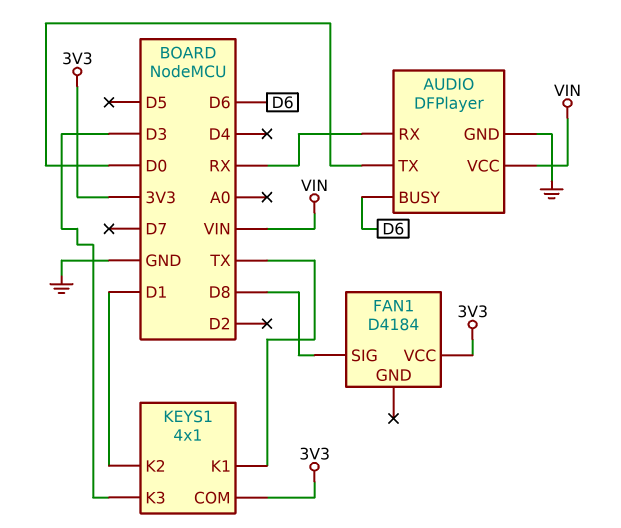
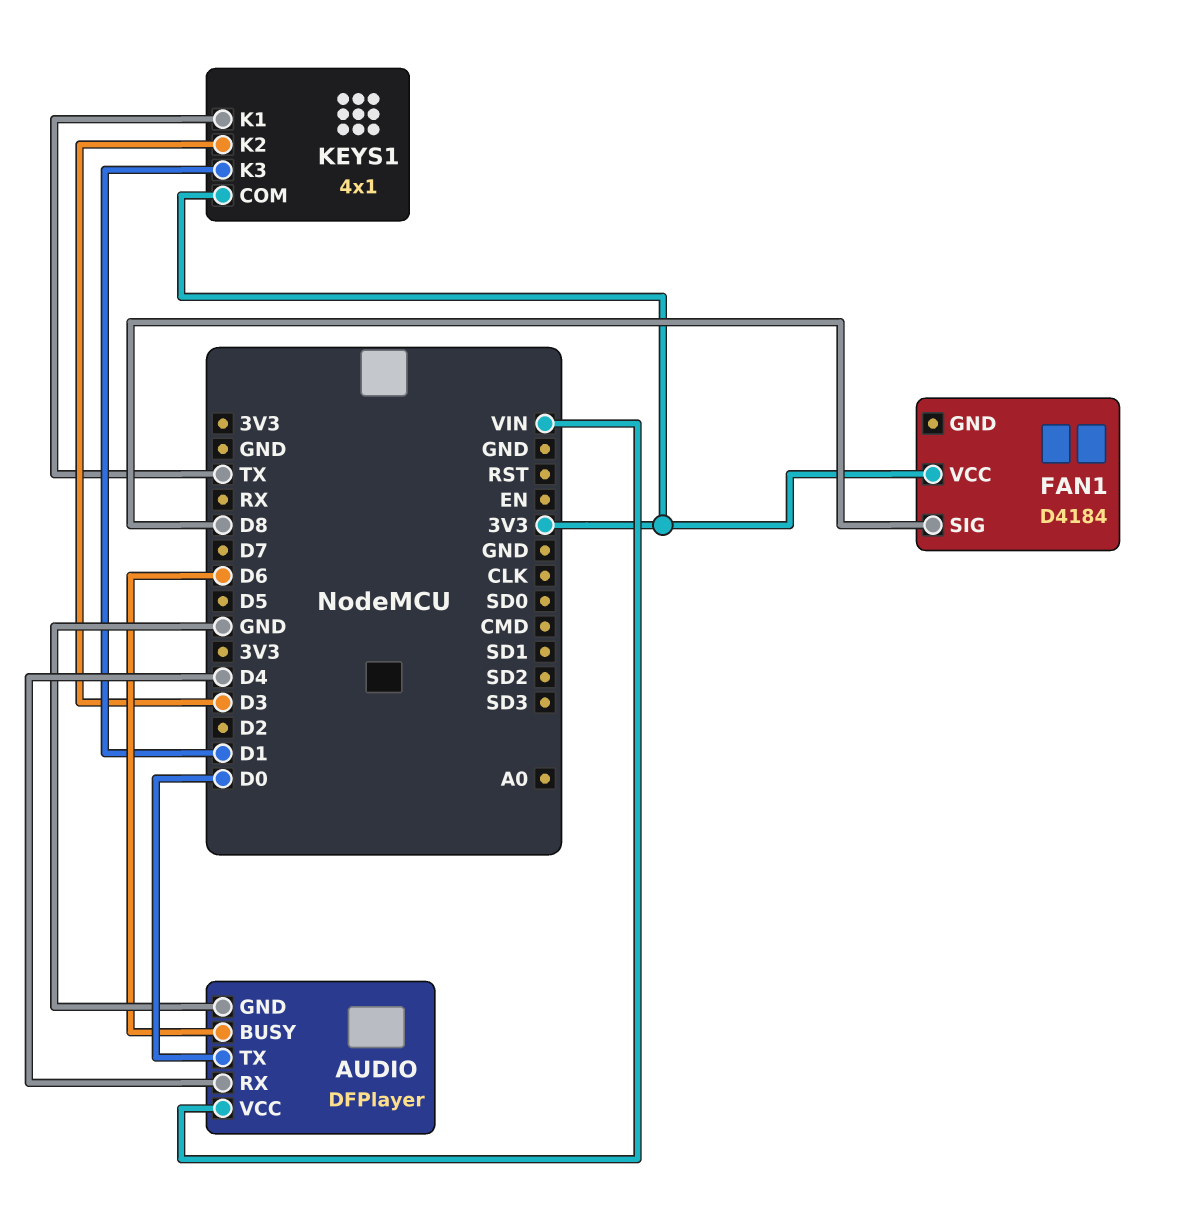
AUDIO pin RX: RX -> D4
KEYS1 pin K2: D1 -> D3
KEYS1 pin K3: D3 -> D1

